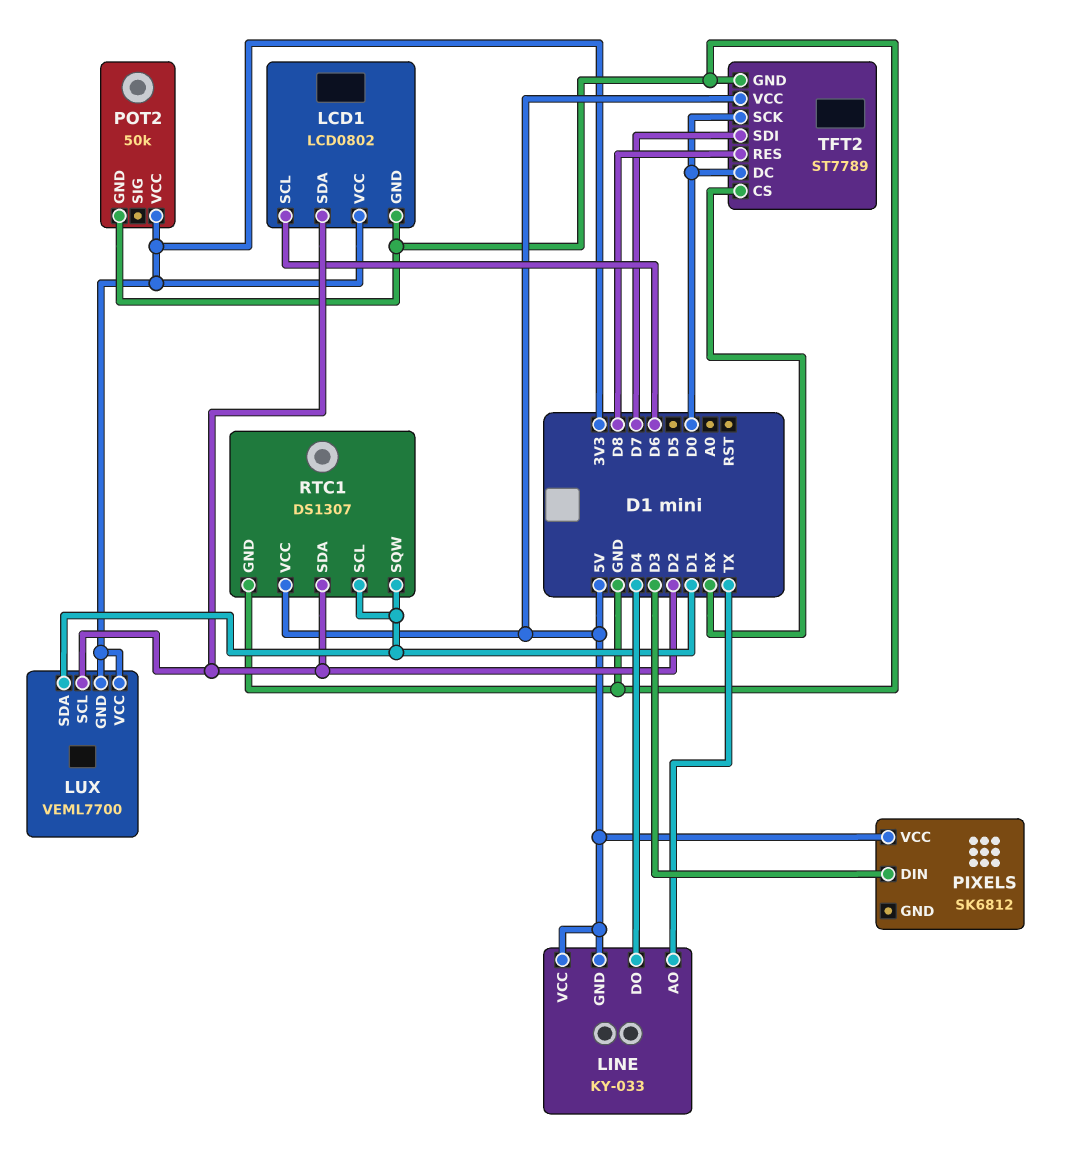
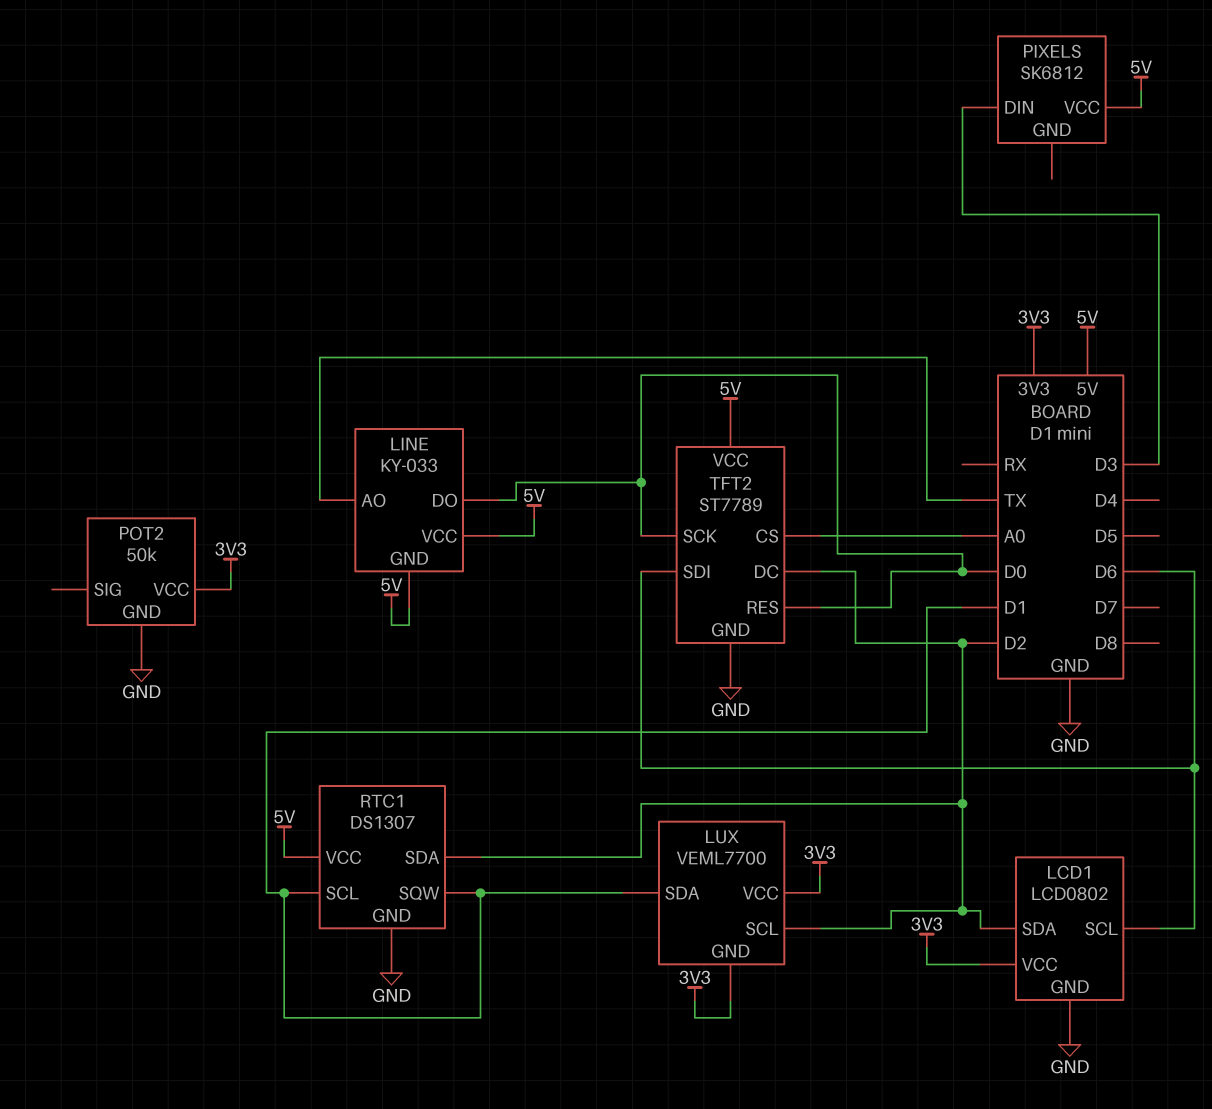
LINE pin DO: D4 -> D0
TFT2 pin CS: RX -> A0
TFT2 pin DC: D0 -> D2
TFT2 pin RES: D8 -> D0
TFT2 pin SDI: D7 -> D6

